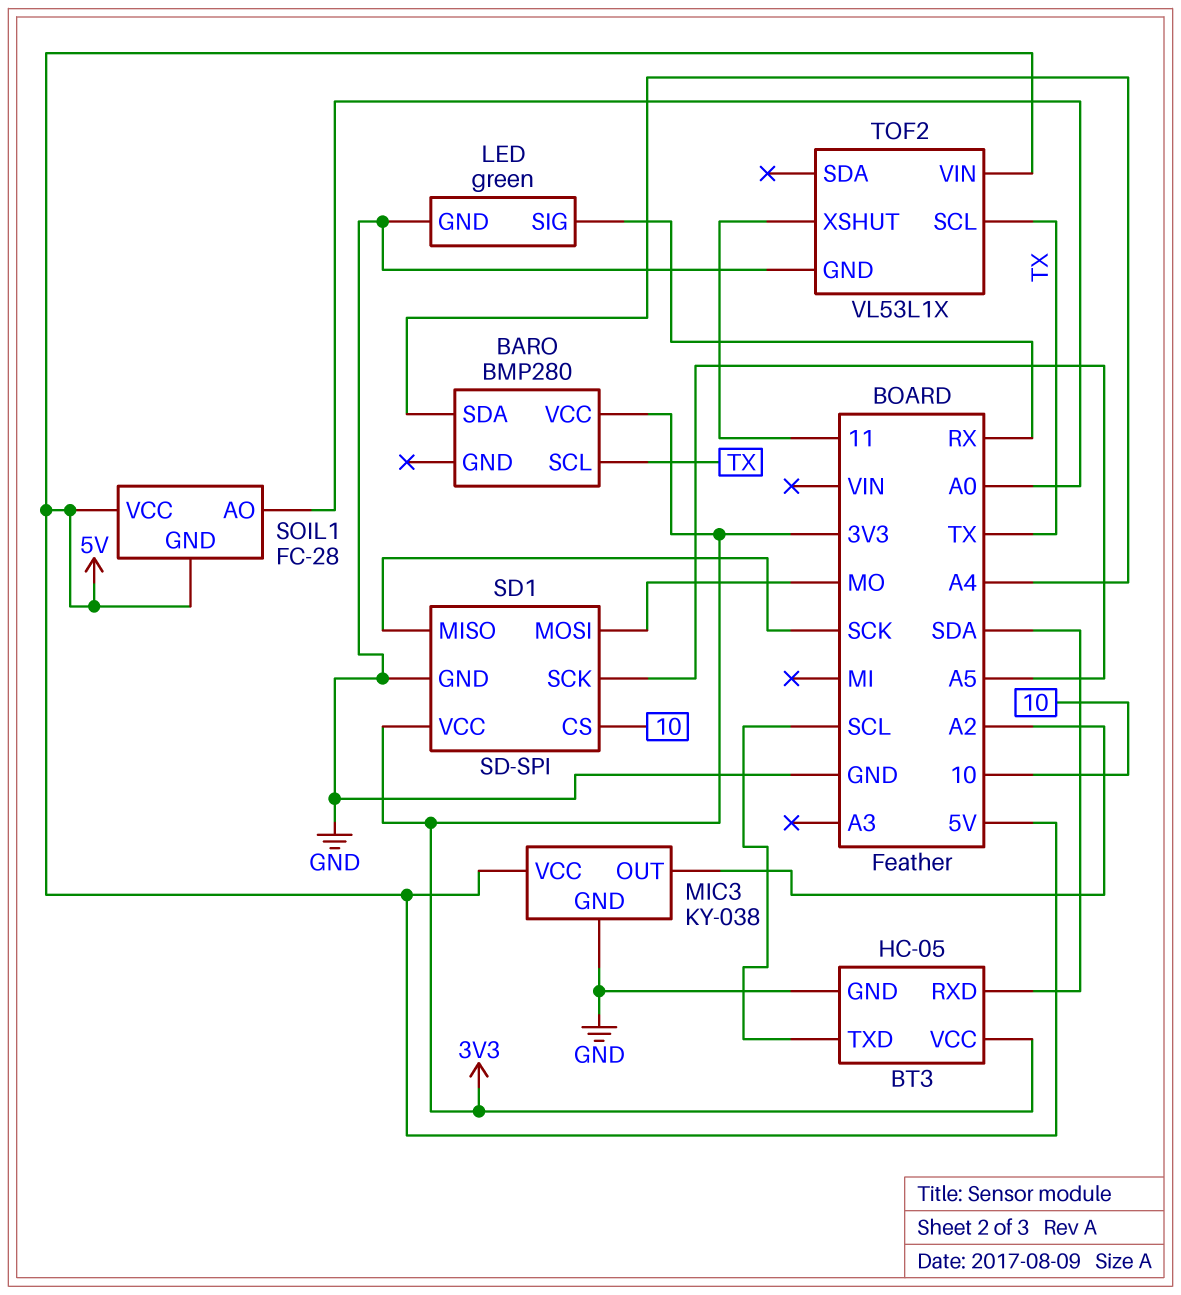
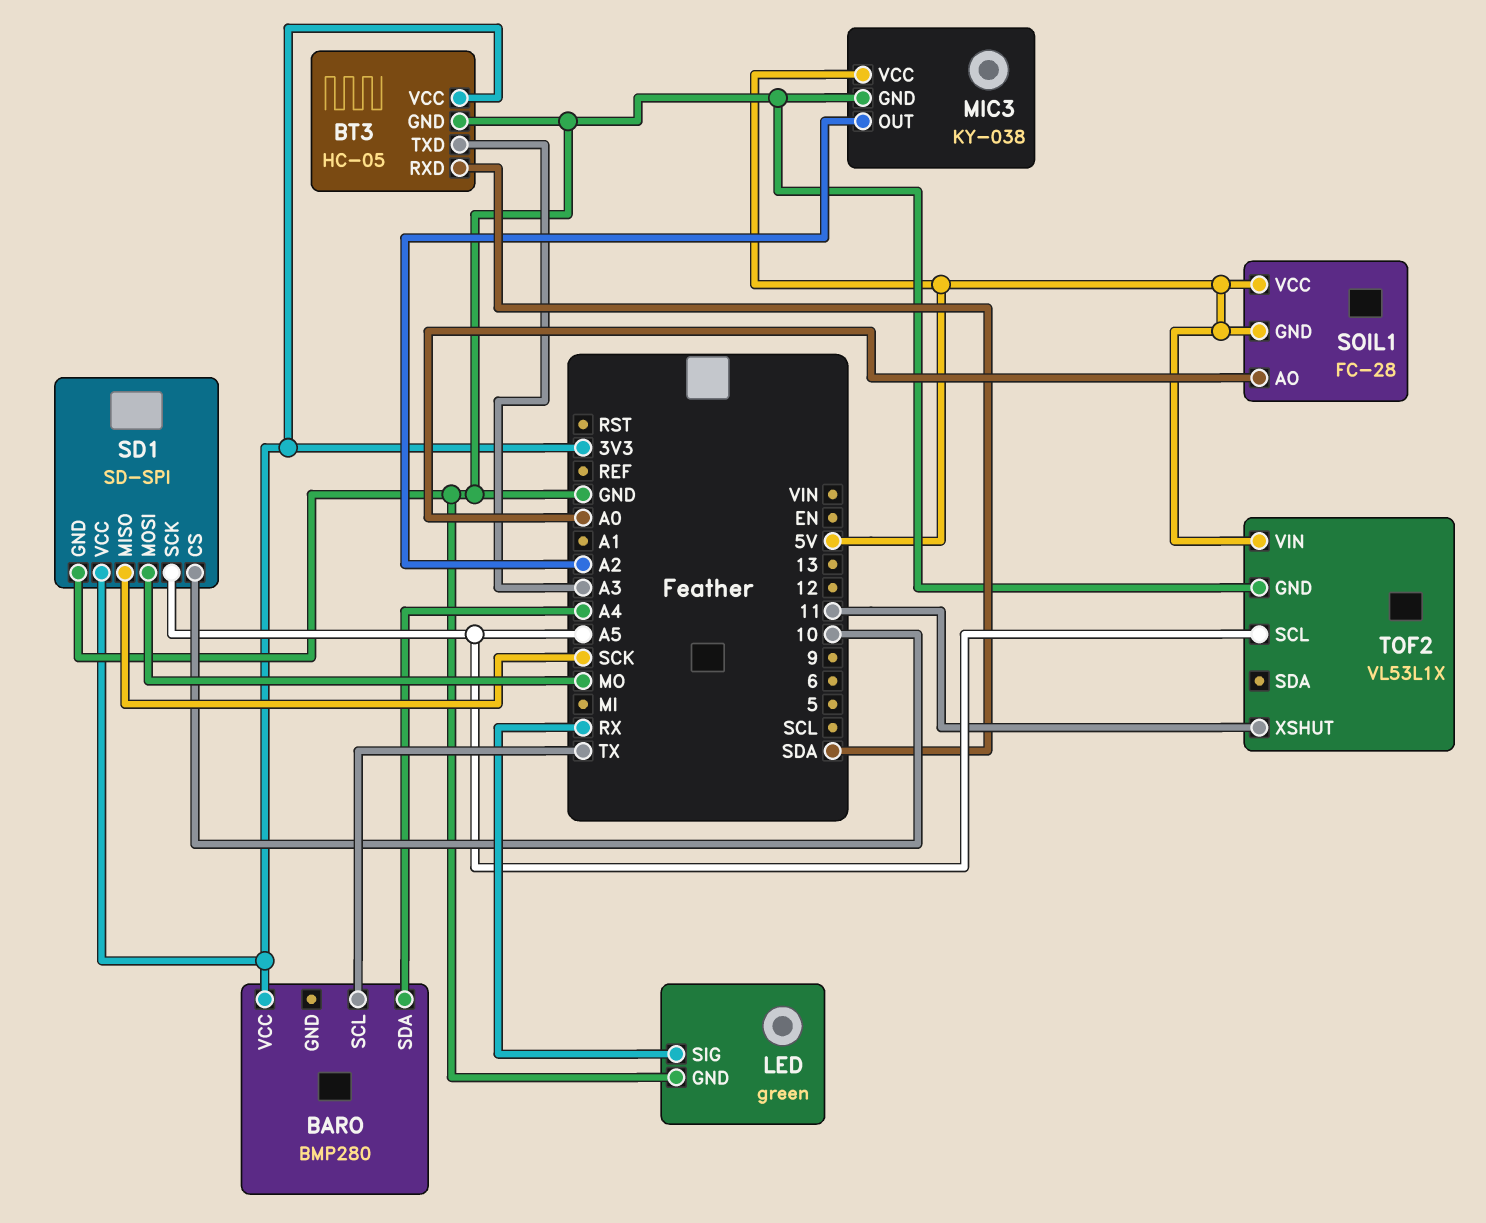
BT3 pin TXD: SCL -> A3
TOF2 pin SCL: TX -> A5

